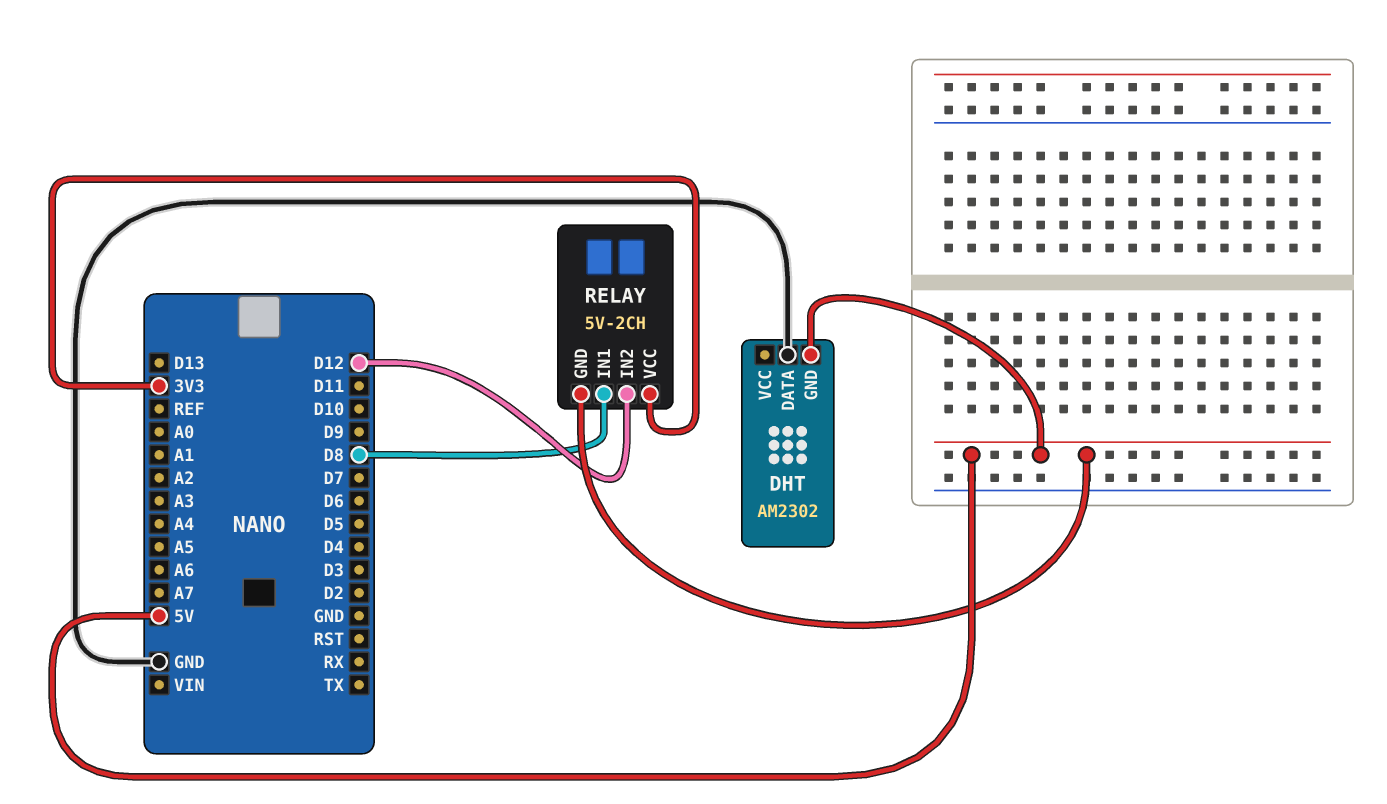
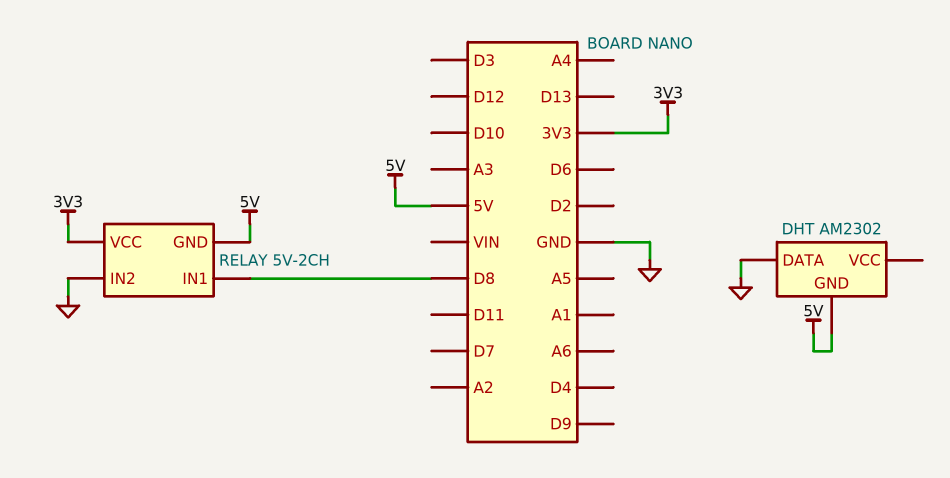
RELAY pin IN2: D12 -> GND

